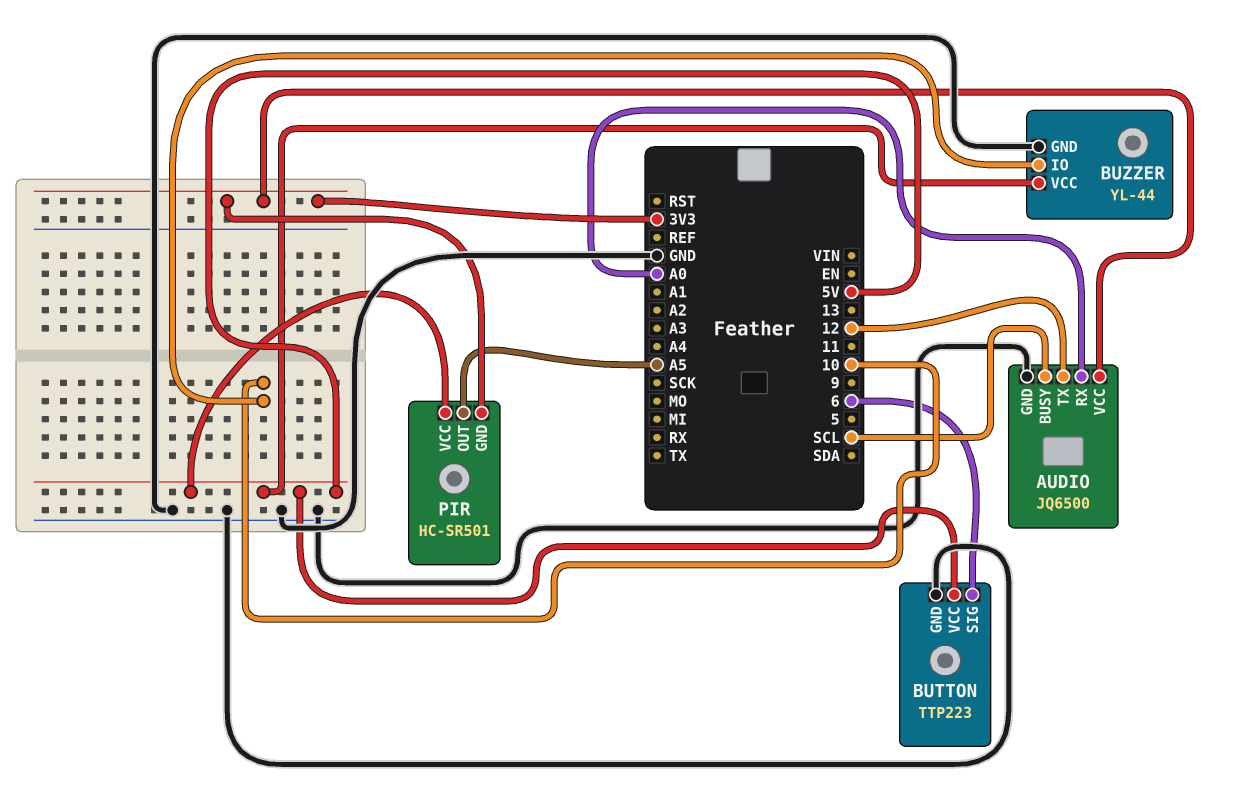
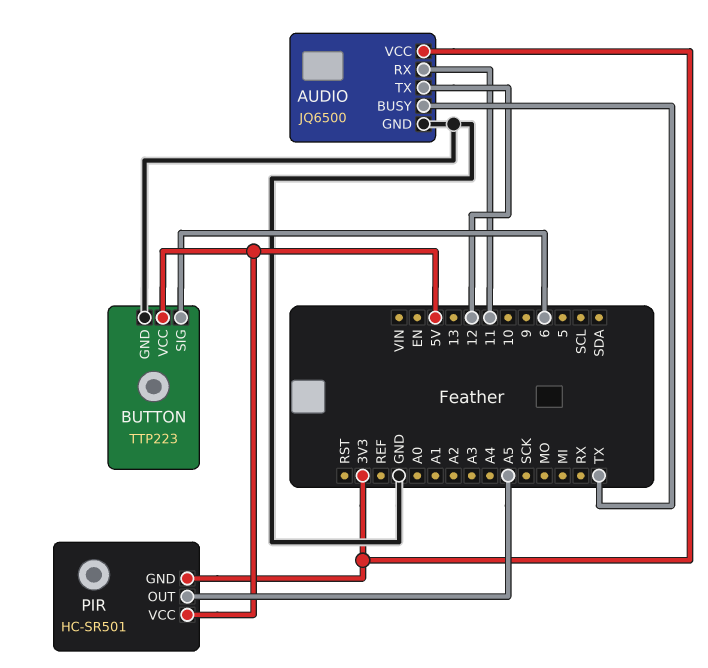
AUDIO pin BUSY: SCL -> TX
AUDIO pin RX: A0 -> 11
BUZZER: YL-44 -> none
BUZZER pin GND: GND -> none
BUZZER pin IO: 10 -> none
BUZZER pin VCC: 5V -> none

